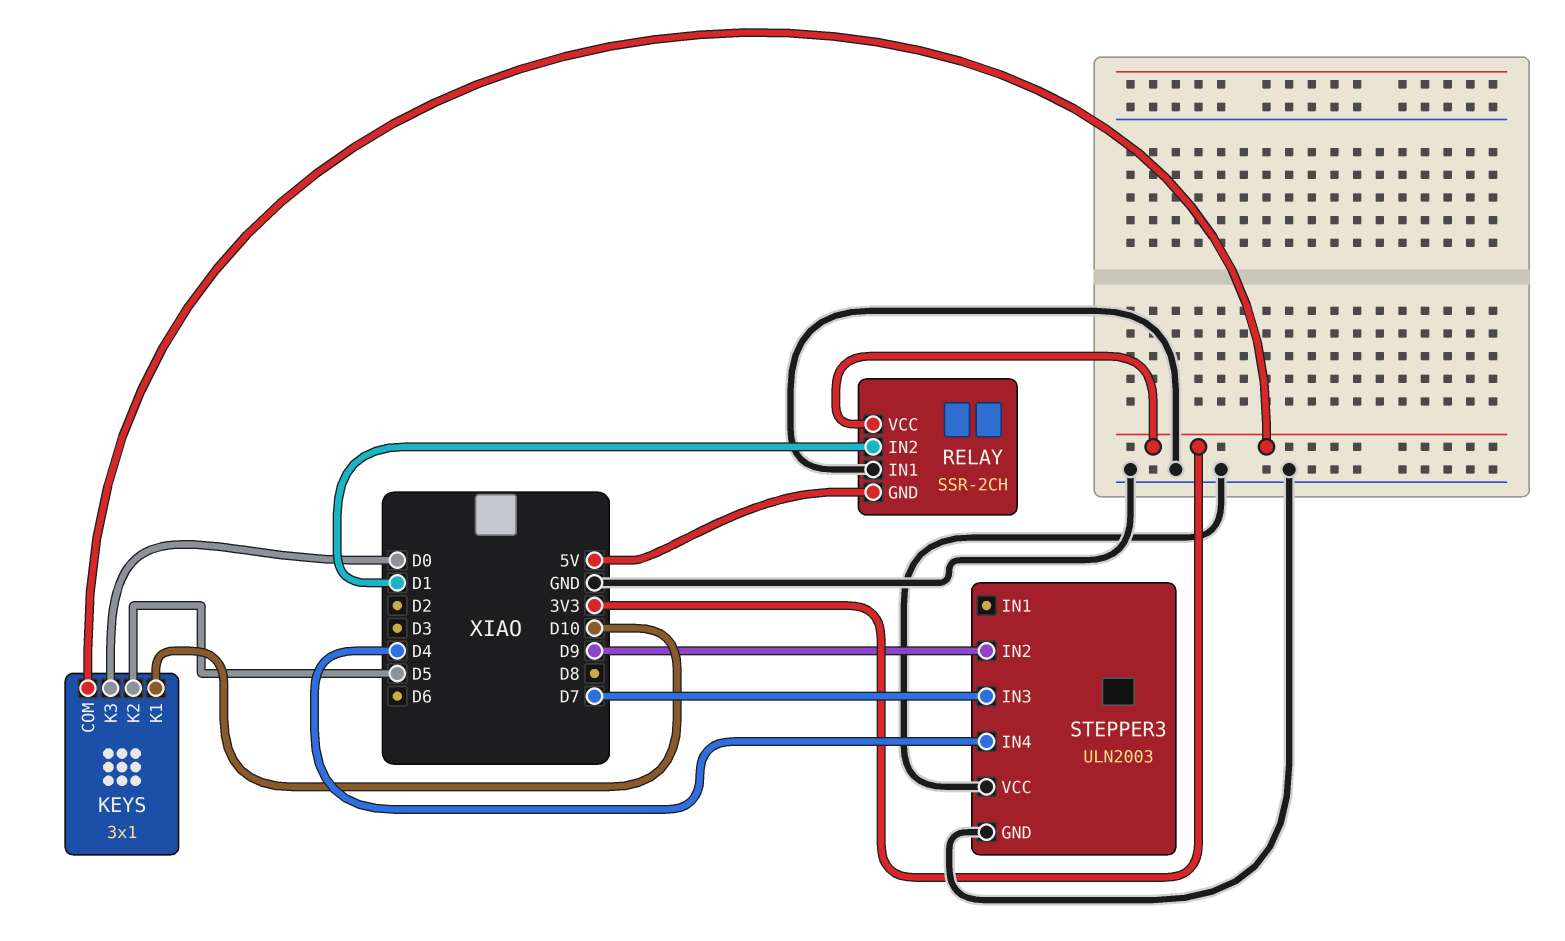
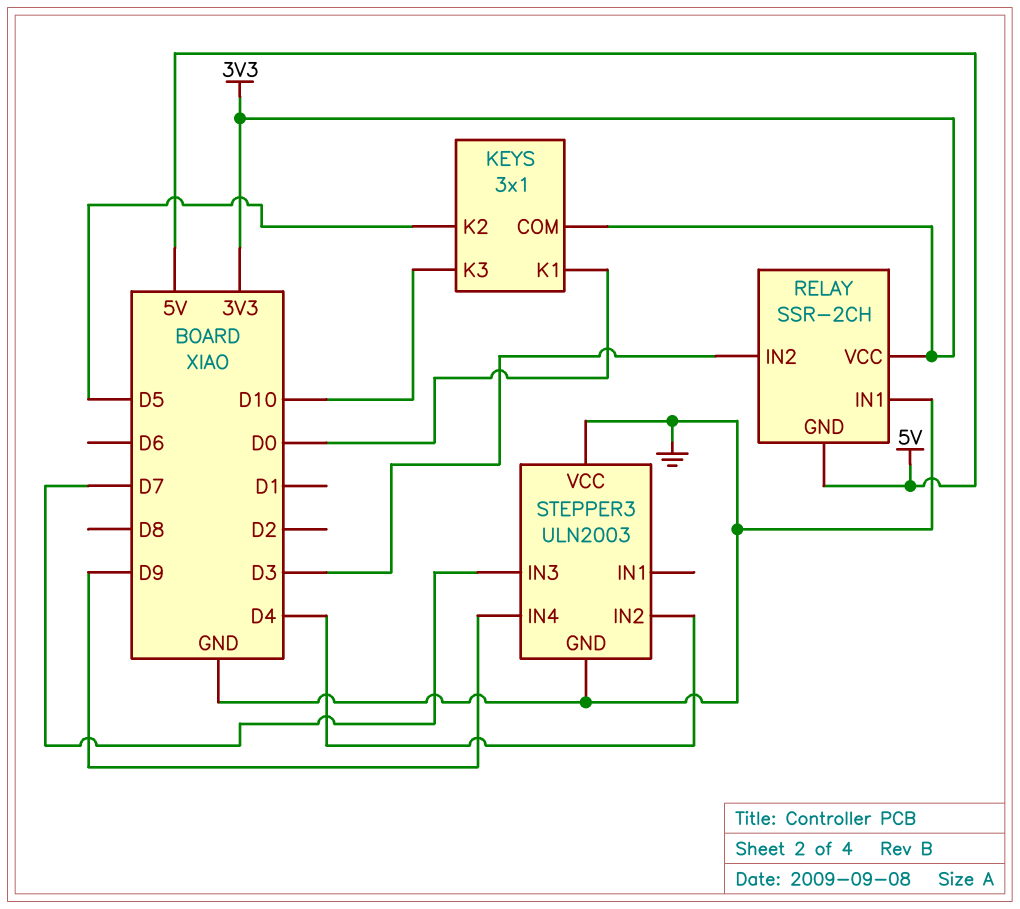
KEYS pin K1: D10 -> D0
KEYS pin K3: D0 -> D10
RELAY pin IN2: D1 -> D3
STEPPER3 pin IN2: D9 -> D4
STEPPER3 pin IN4: D4 -> D9

